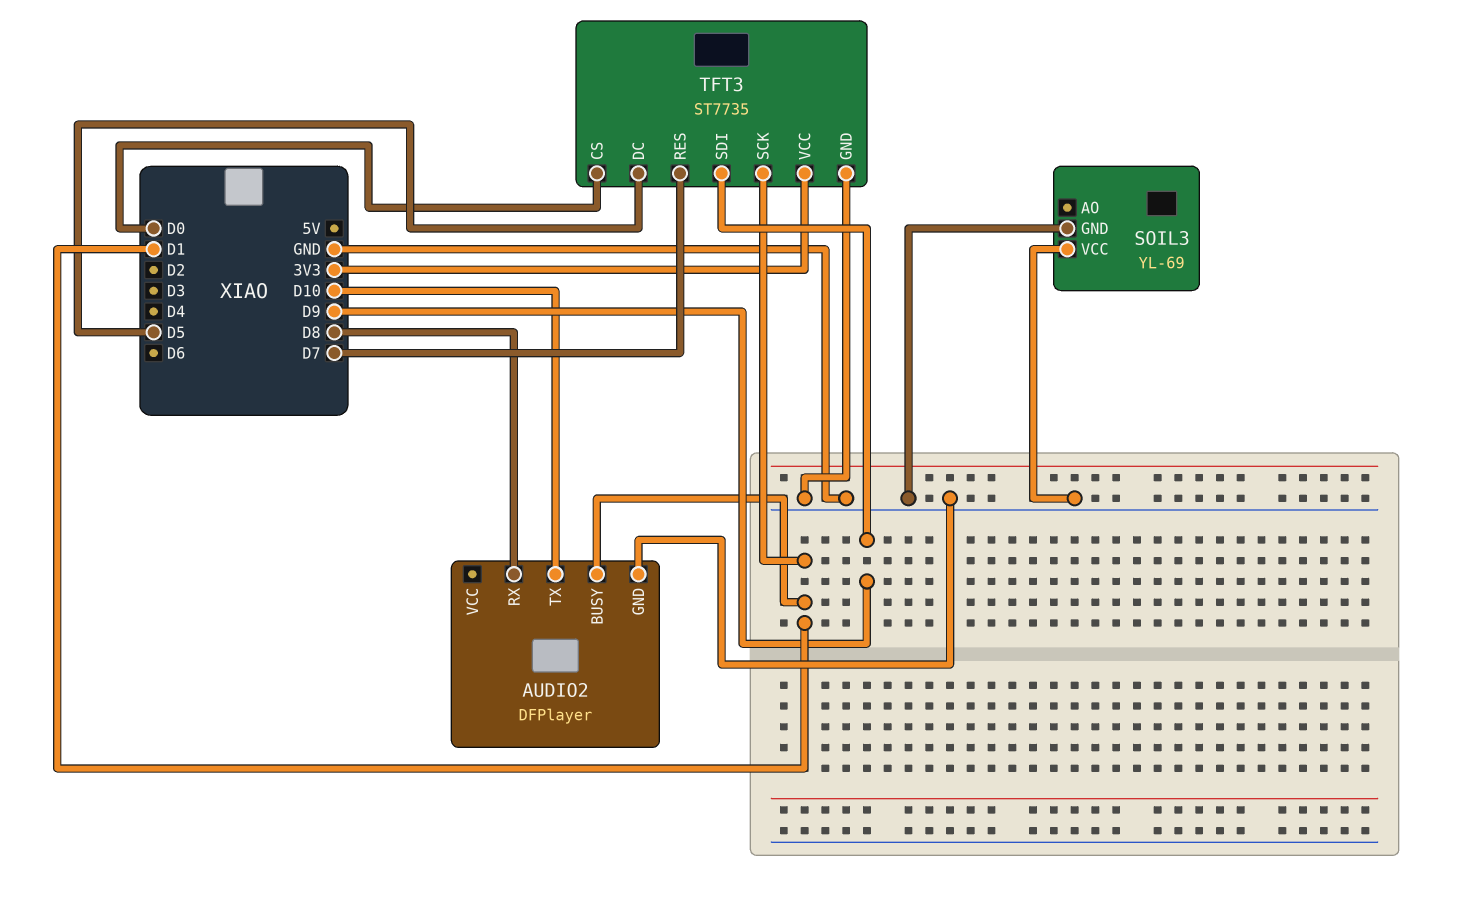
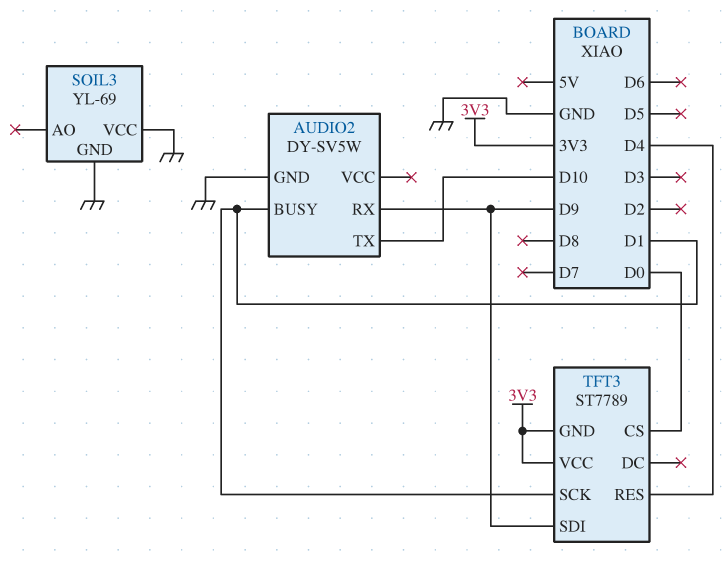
AUDIO2: DFPlayer -> DY-SV5W
AUDIO2 pin RX: D8 -> D9
TFT3: ST7735 -> ST7789
TFT3 pin DC: D5 -> none
TFT3 pin GND: GND -> 3V3
TFT3 pin RES: D7 -> D4

